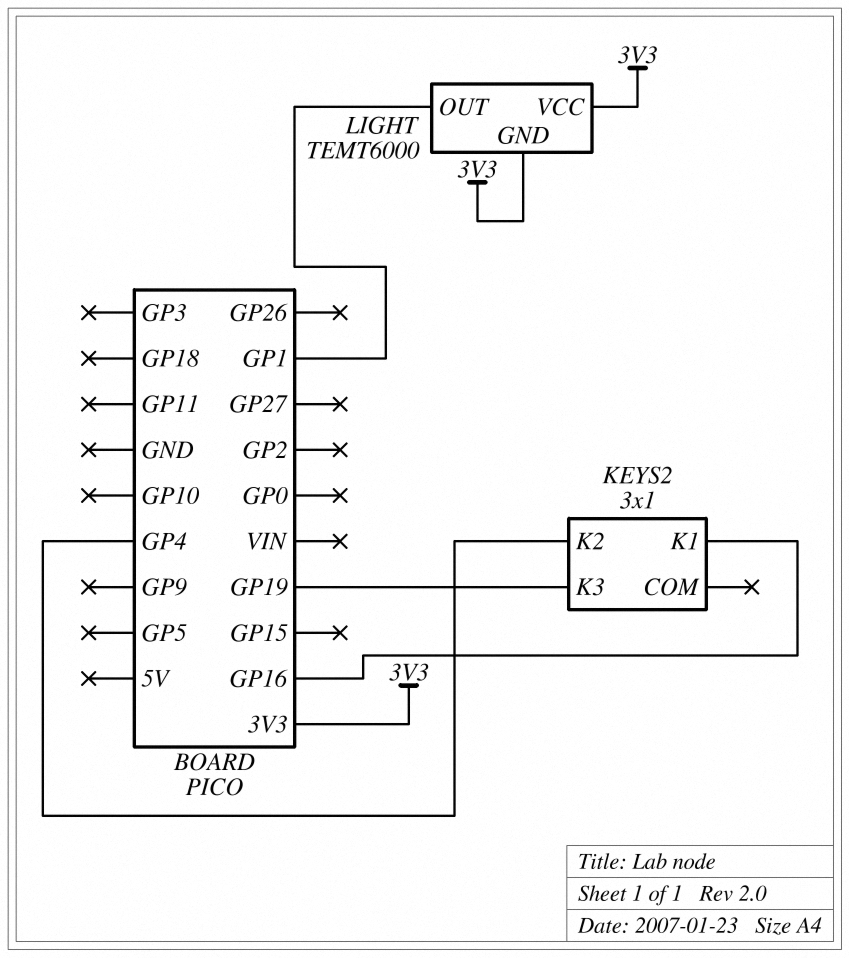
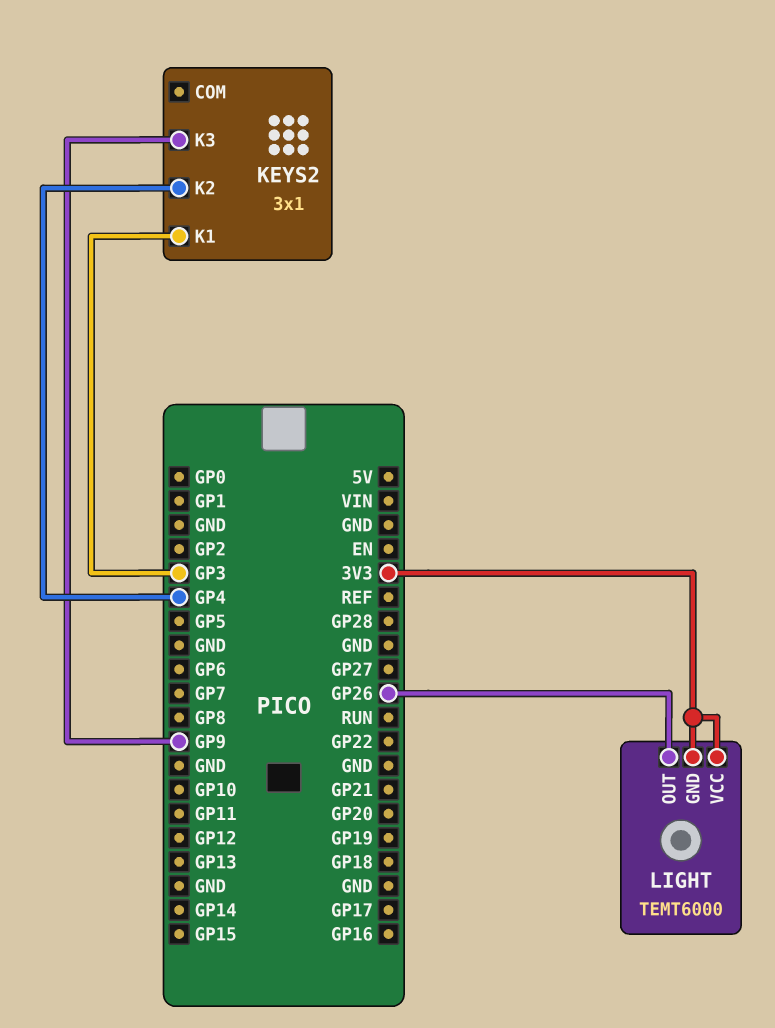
KEYS2 pin K1: GP16 -> GP3
KEYS2 pin K3: GP19 -> GP9
LIGHT pin OUT: GP1 -> GP26

